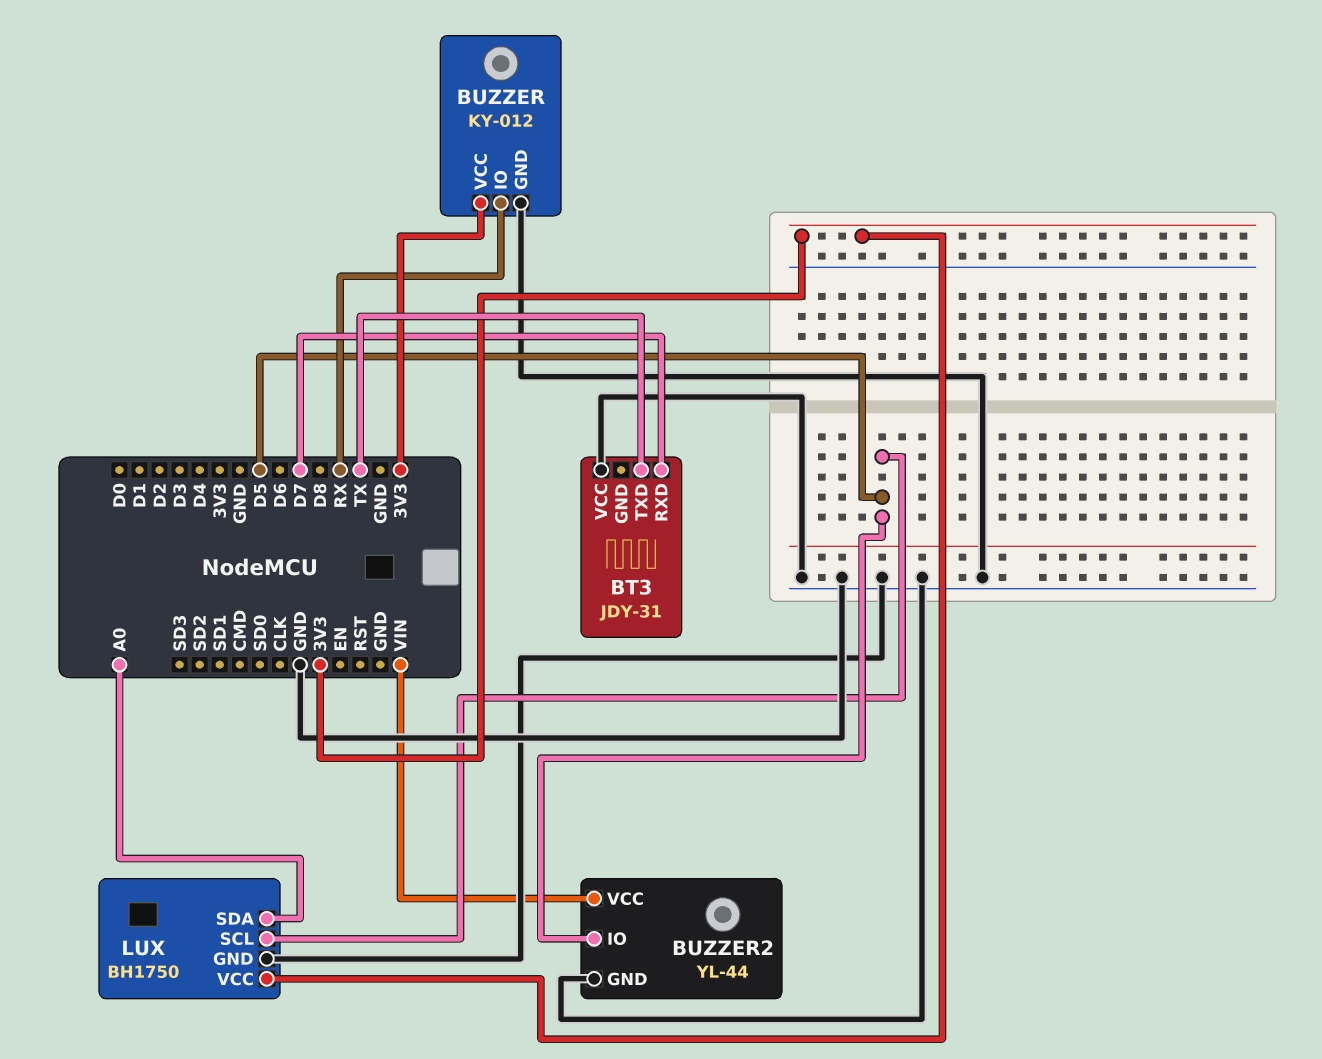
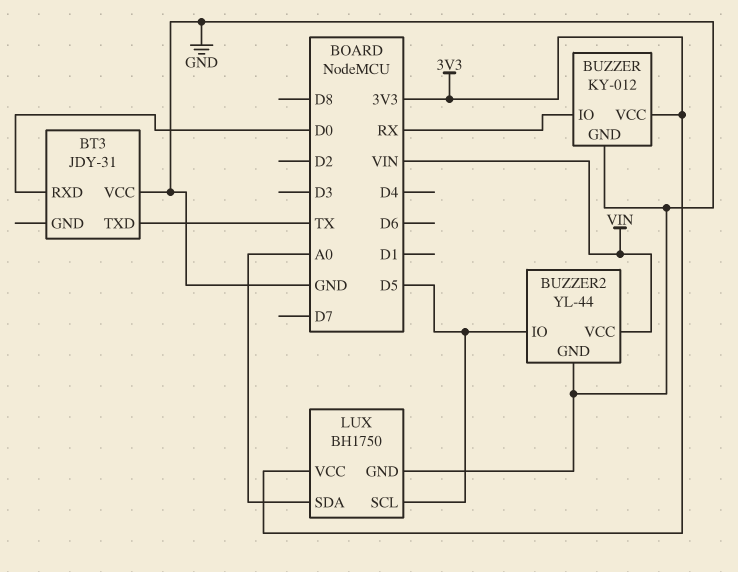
BT3 pin RXD: D7 -> D0

